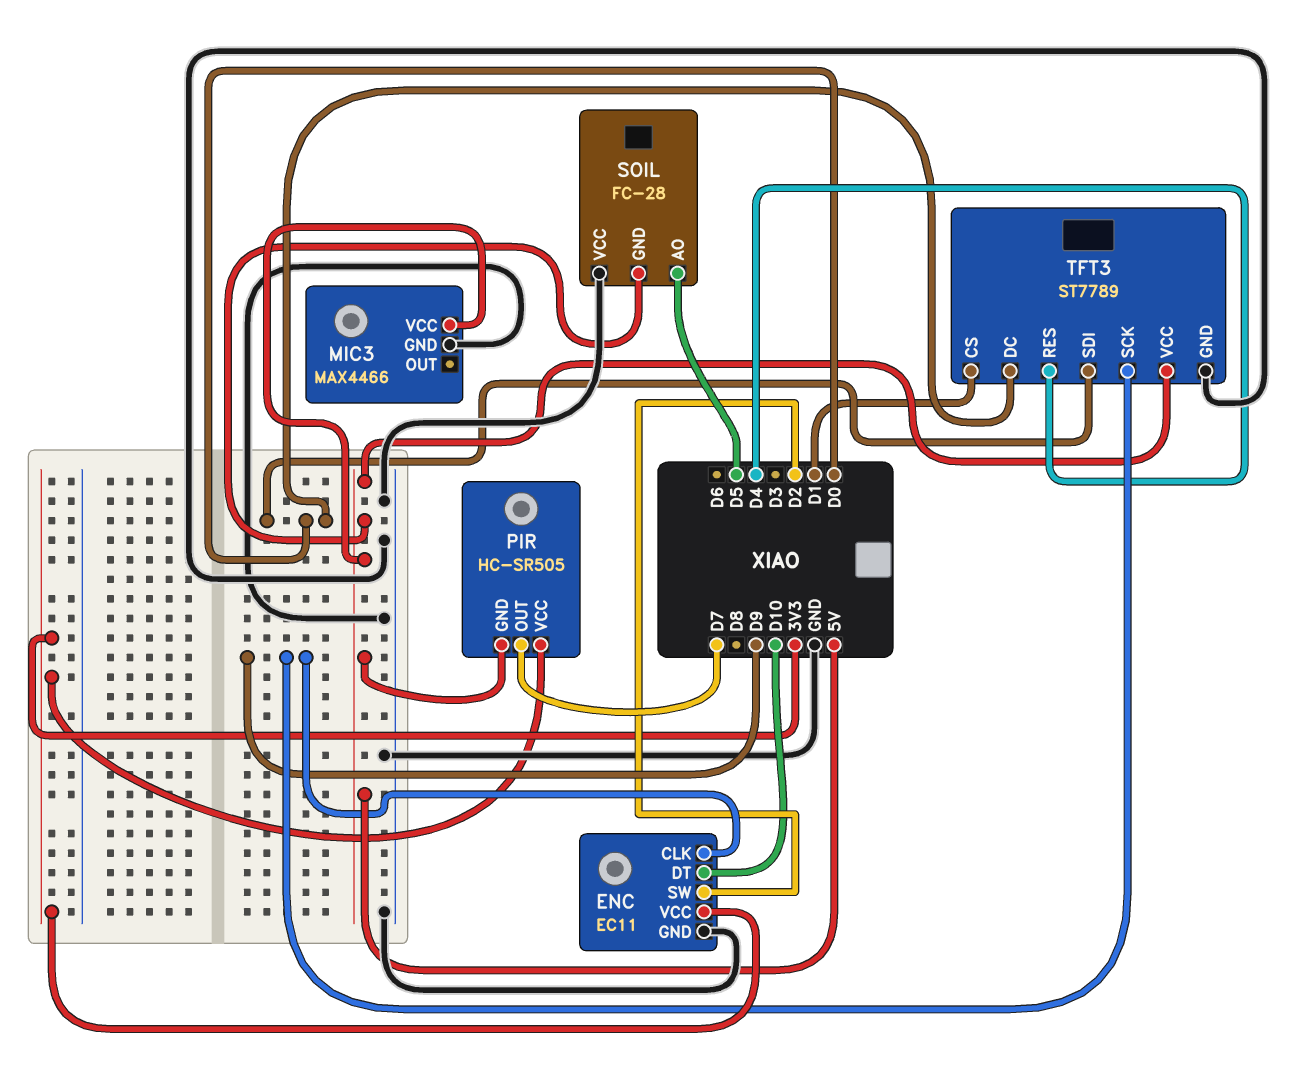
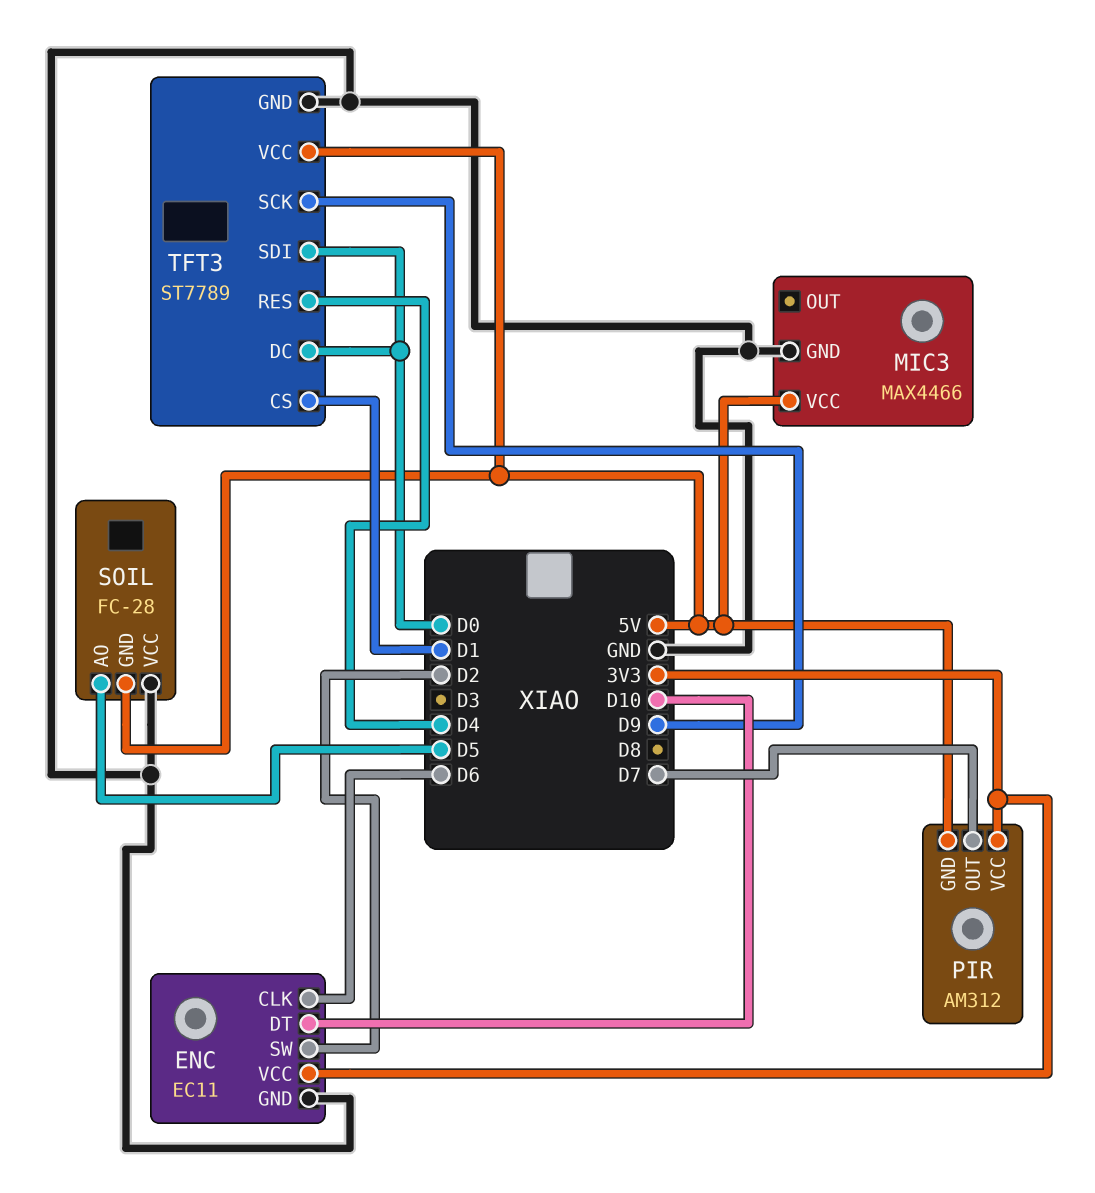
ENC pin CLK: D9 -> D6
PIR: HC-SR505 -> AM312

